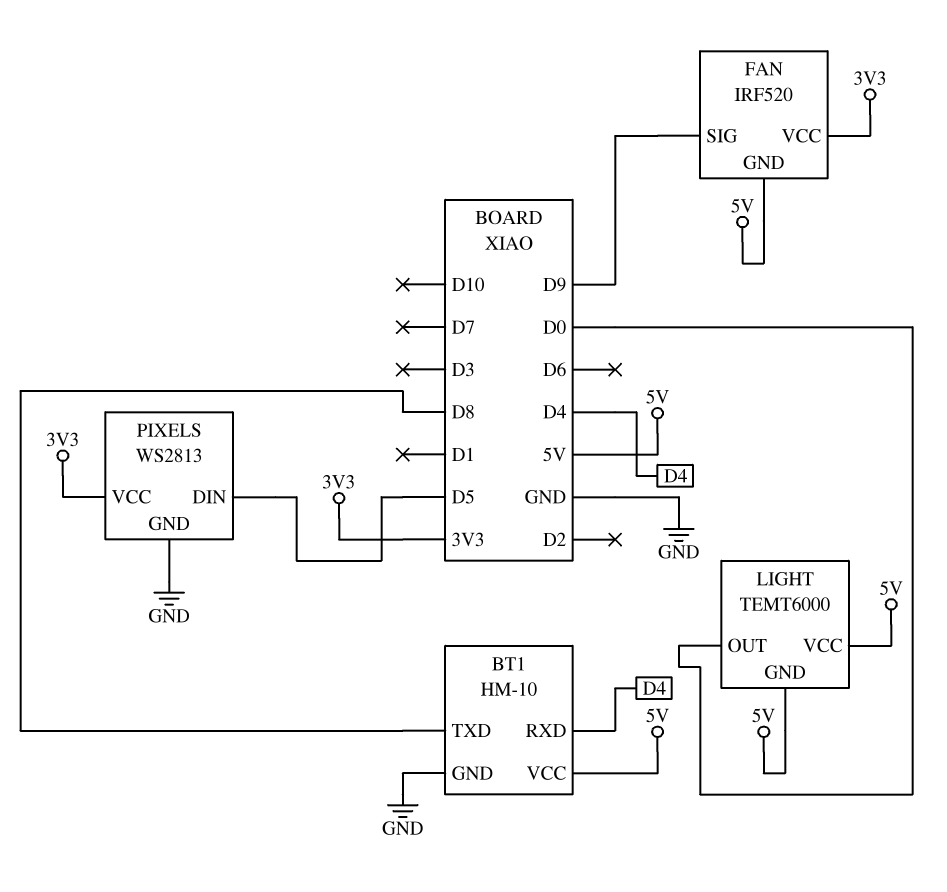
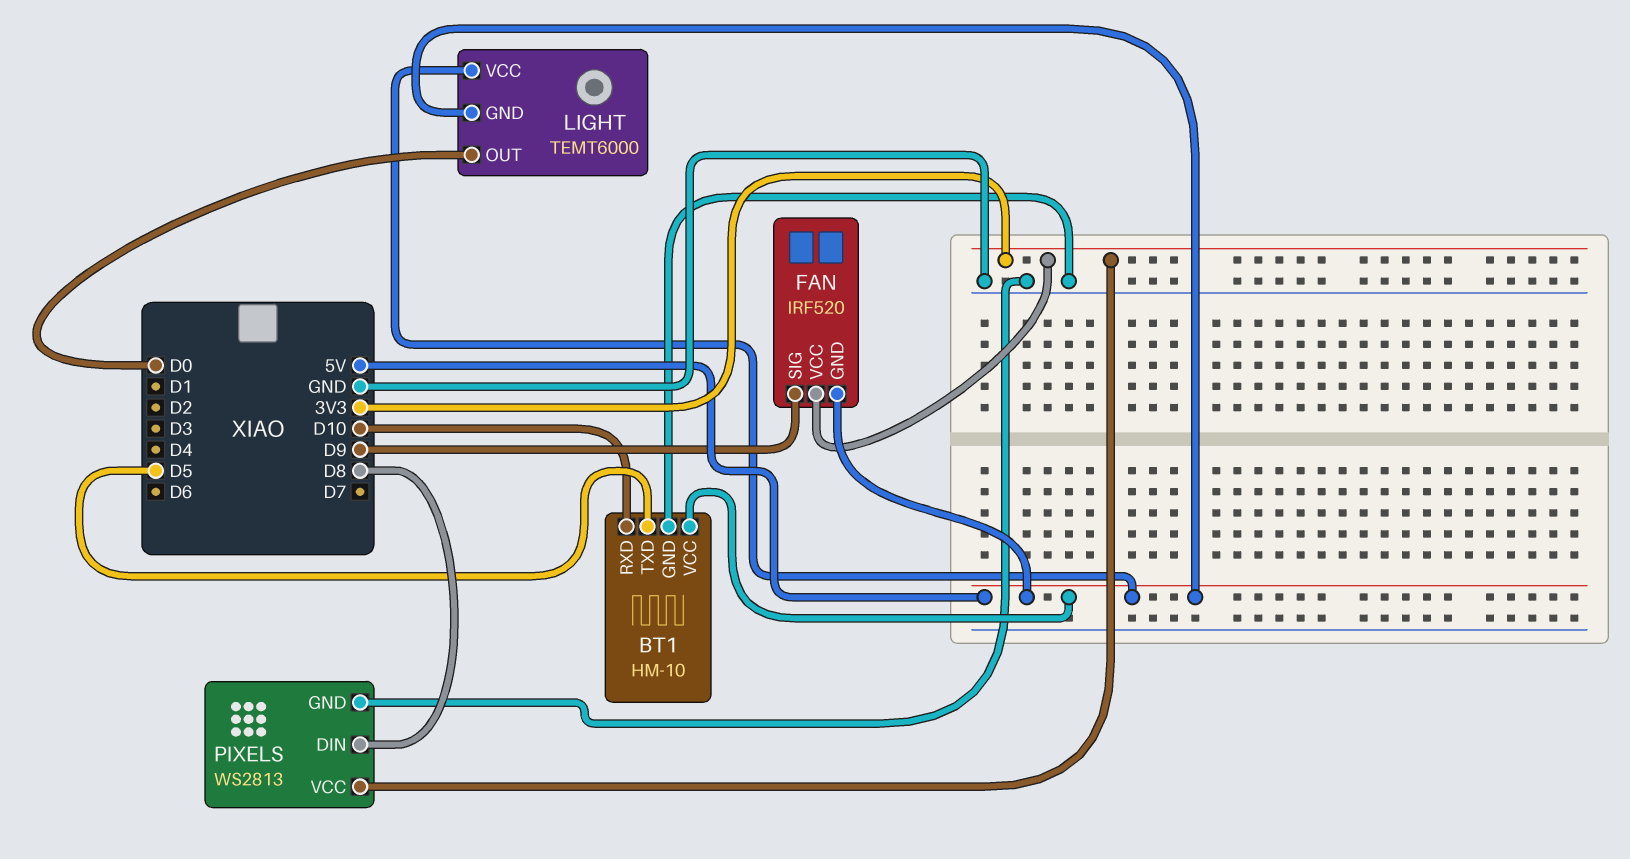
BT1 pin RXD: D4 -> D10
BT1 pin TXD: D8 -> D5
PIXELS pin DIN: D5 -> D8

